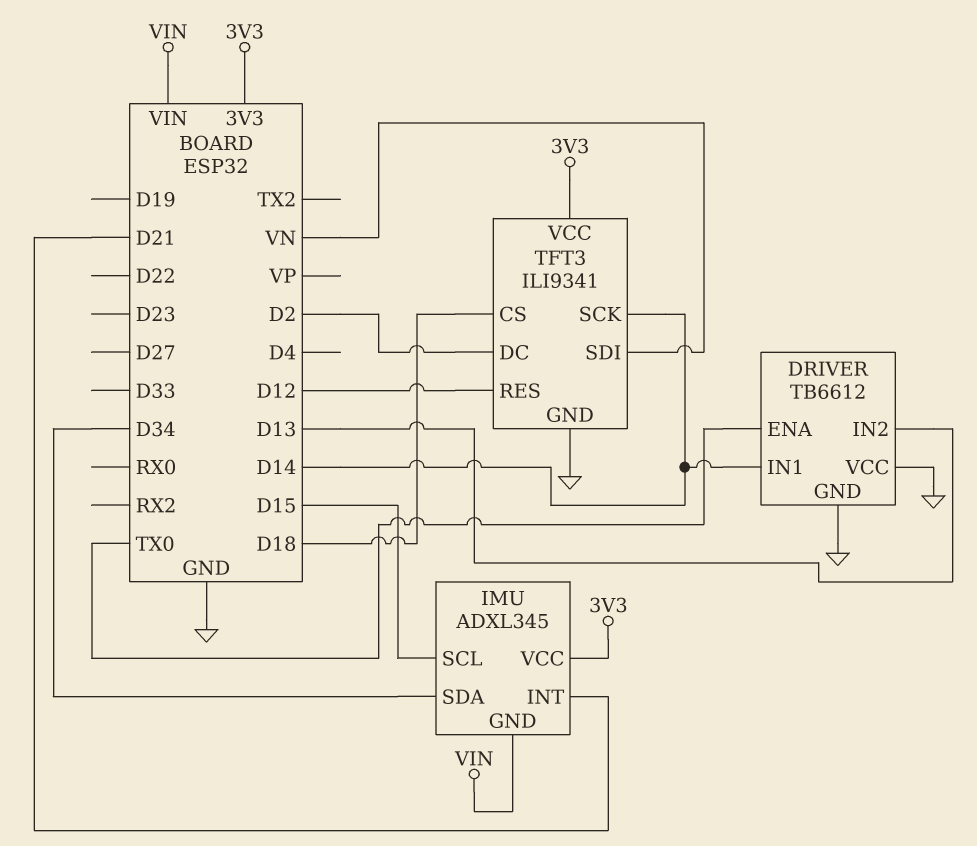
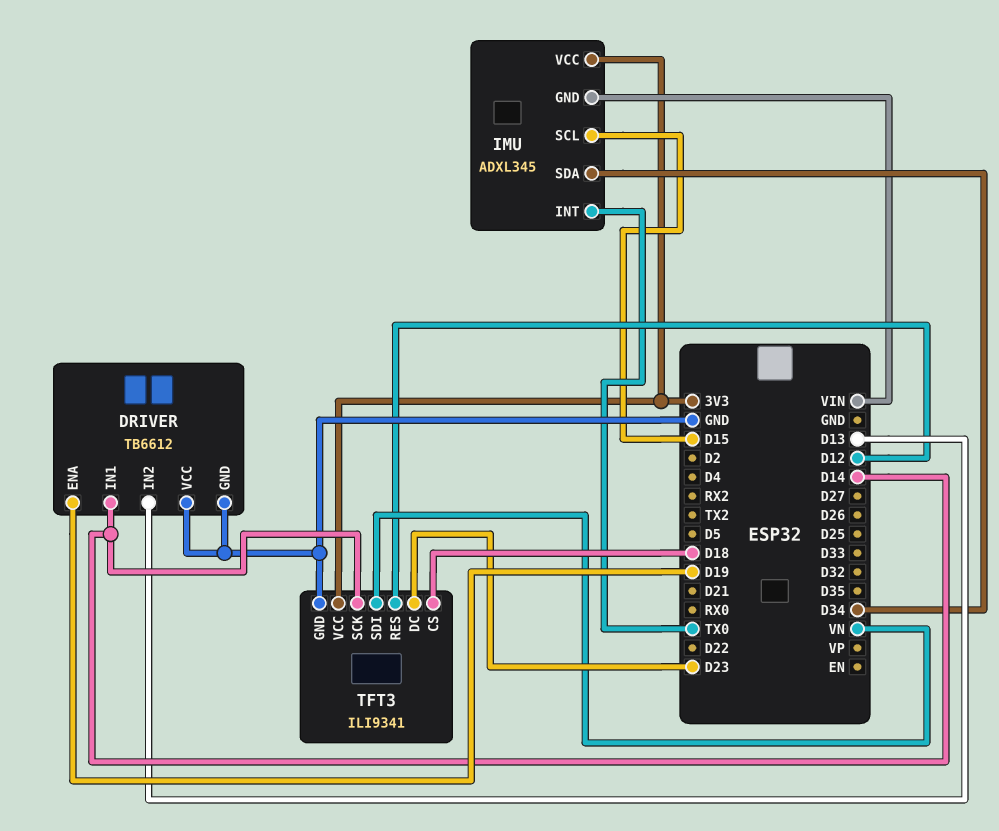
DRIVER pin ENA: TX0 -> D19
IMU pin INT: D21 -> TX0
TFT3 pin DC: D2 -> D23

